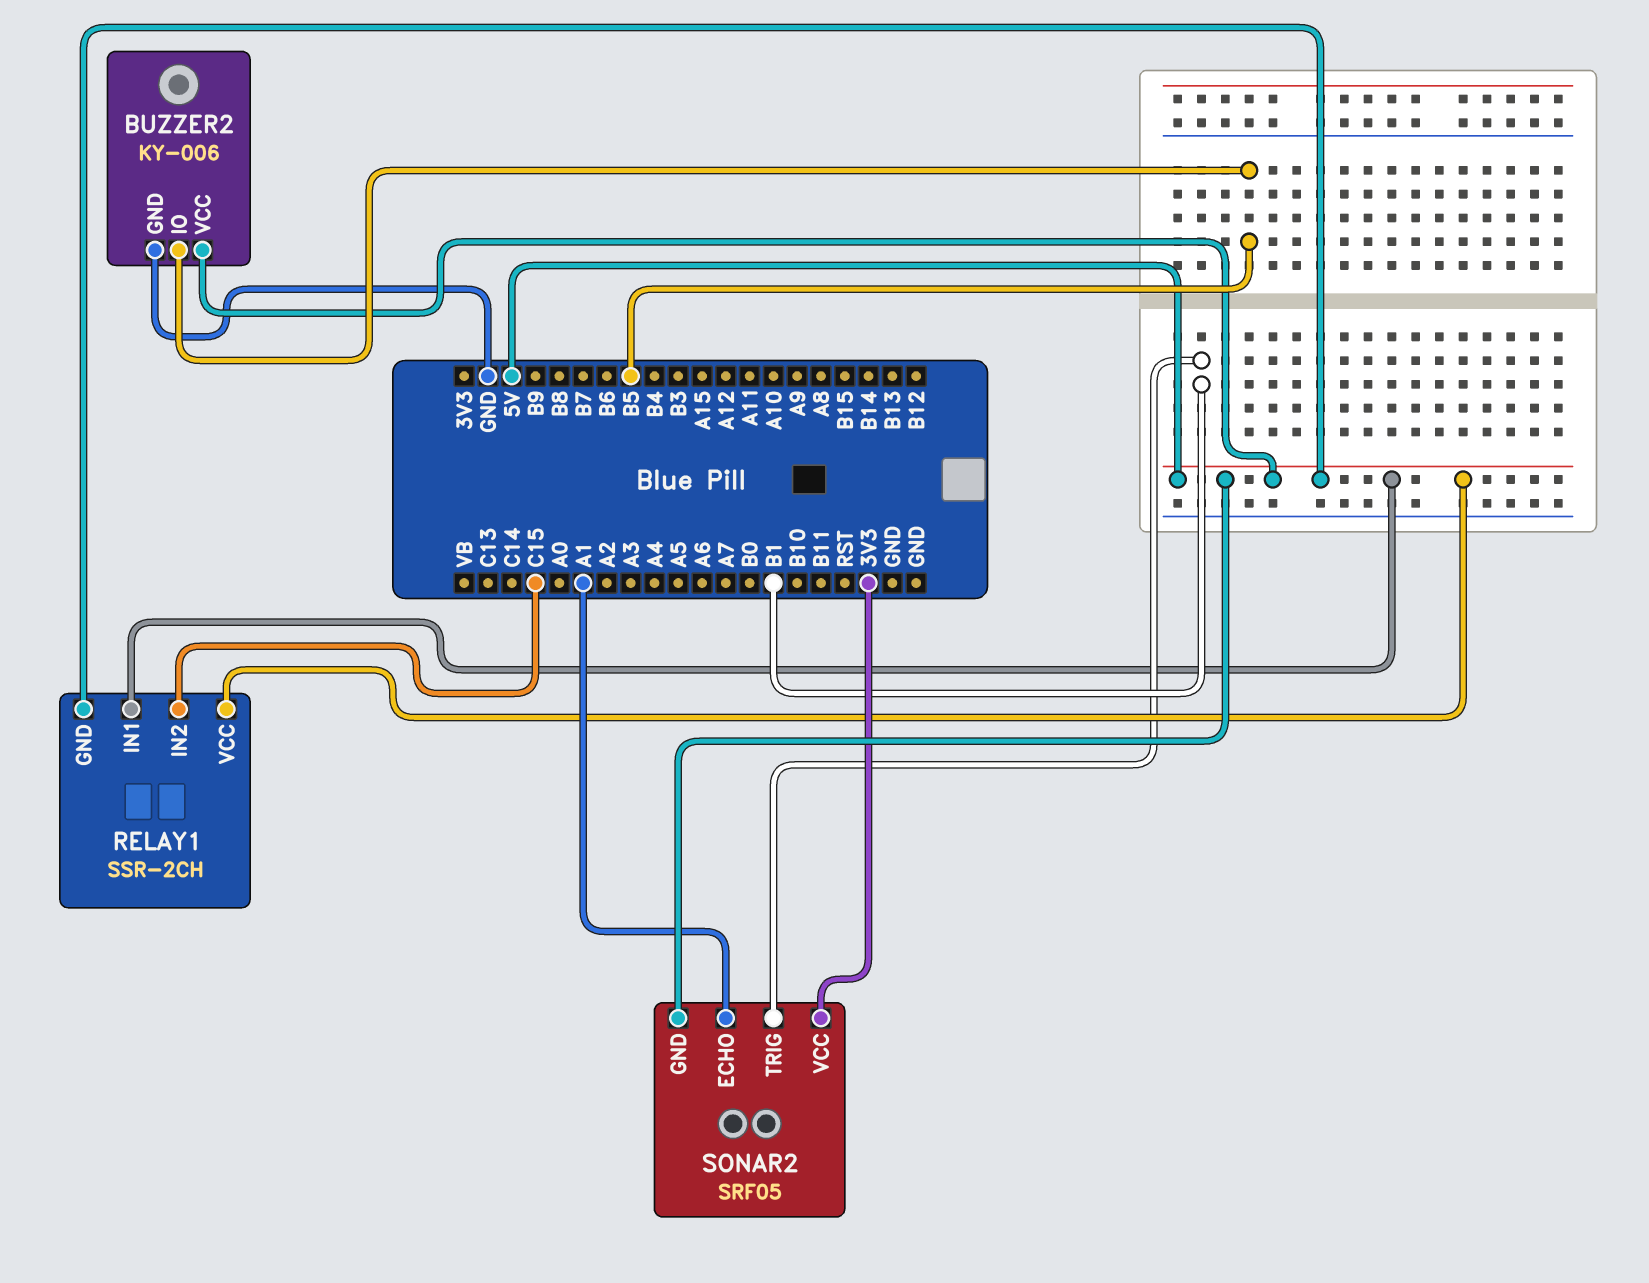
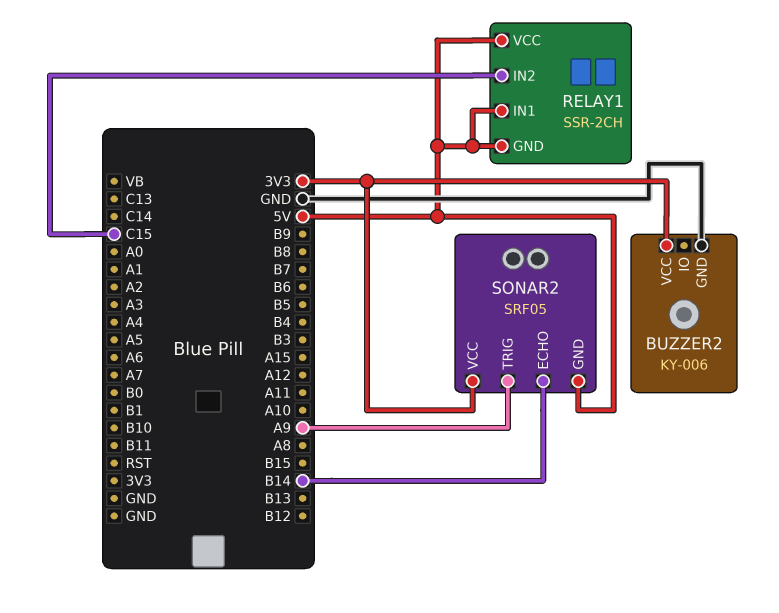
BUZZER2 pin IO: B5 -> none
BUZZER2 pin VCC: 5V -> 3V3
SONAR2 pin ECHO: A1 -> B14
SONAR2 pin TRIG: B1 -> A9

